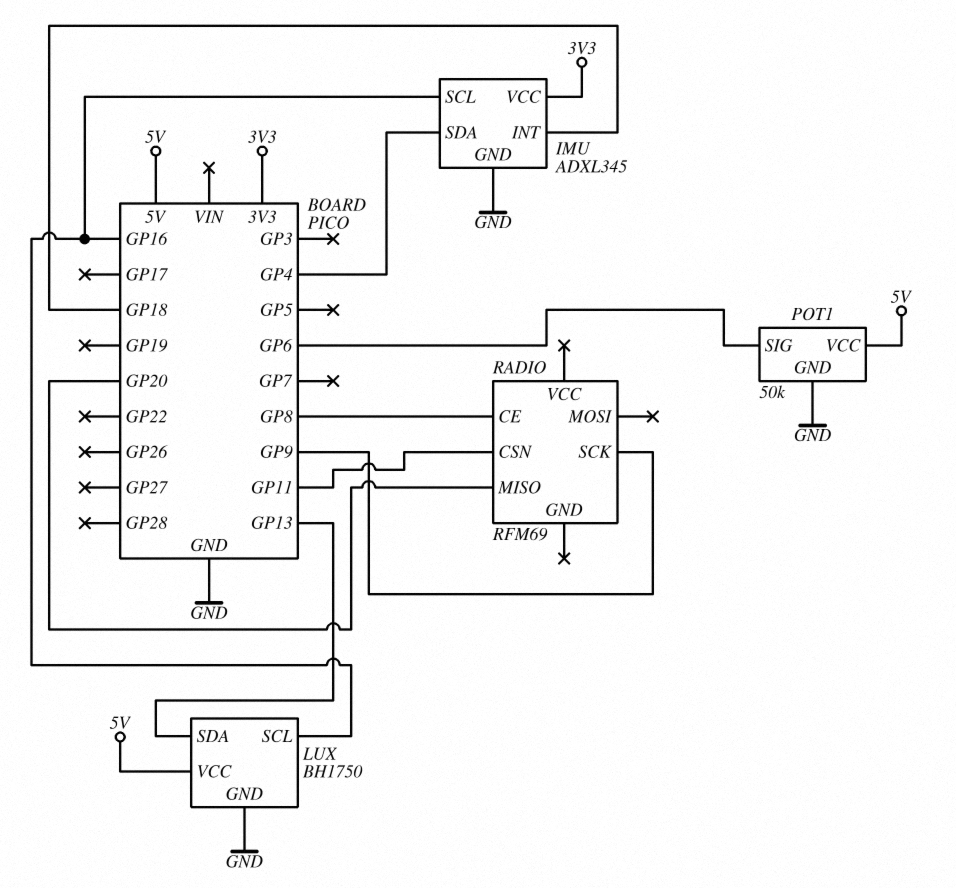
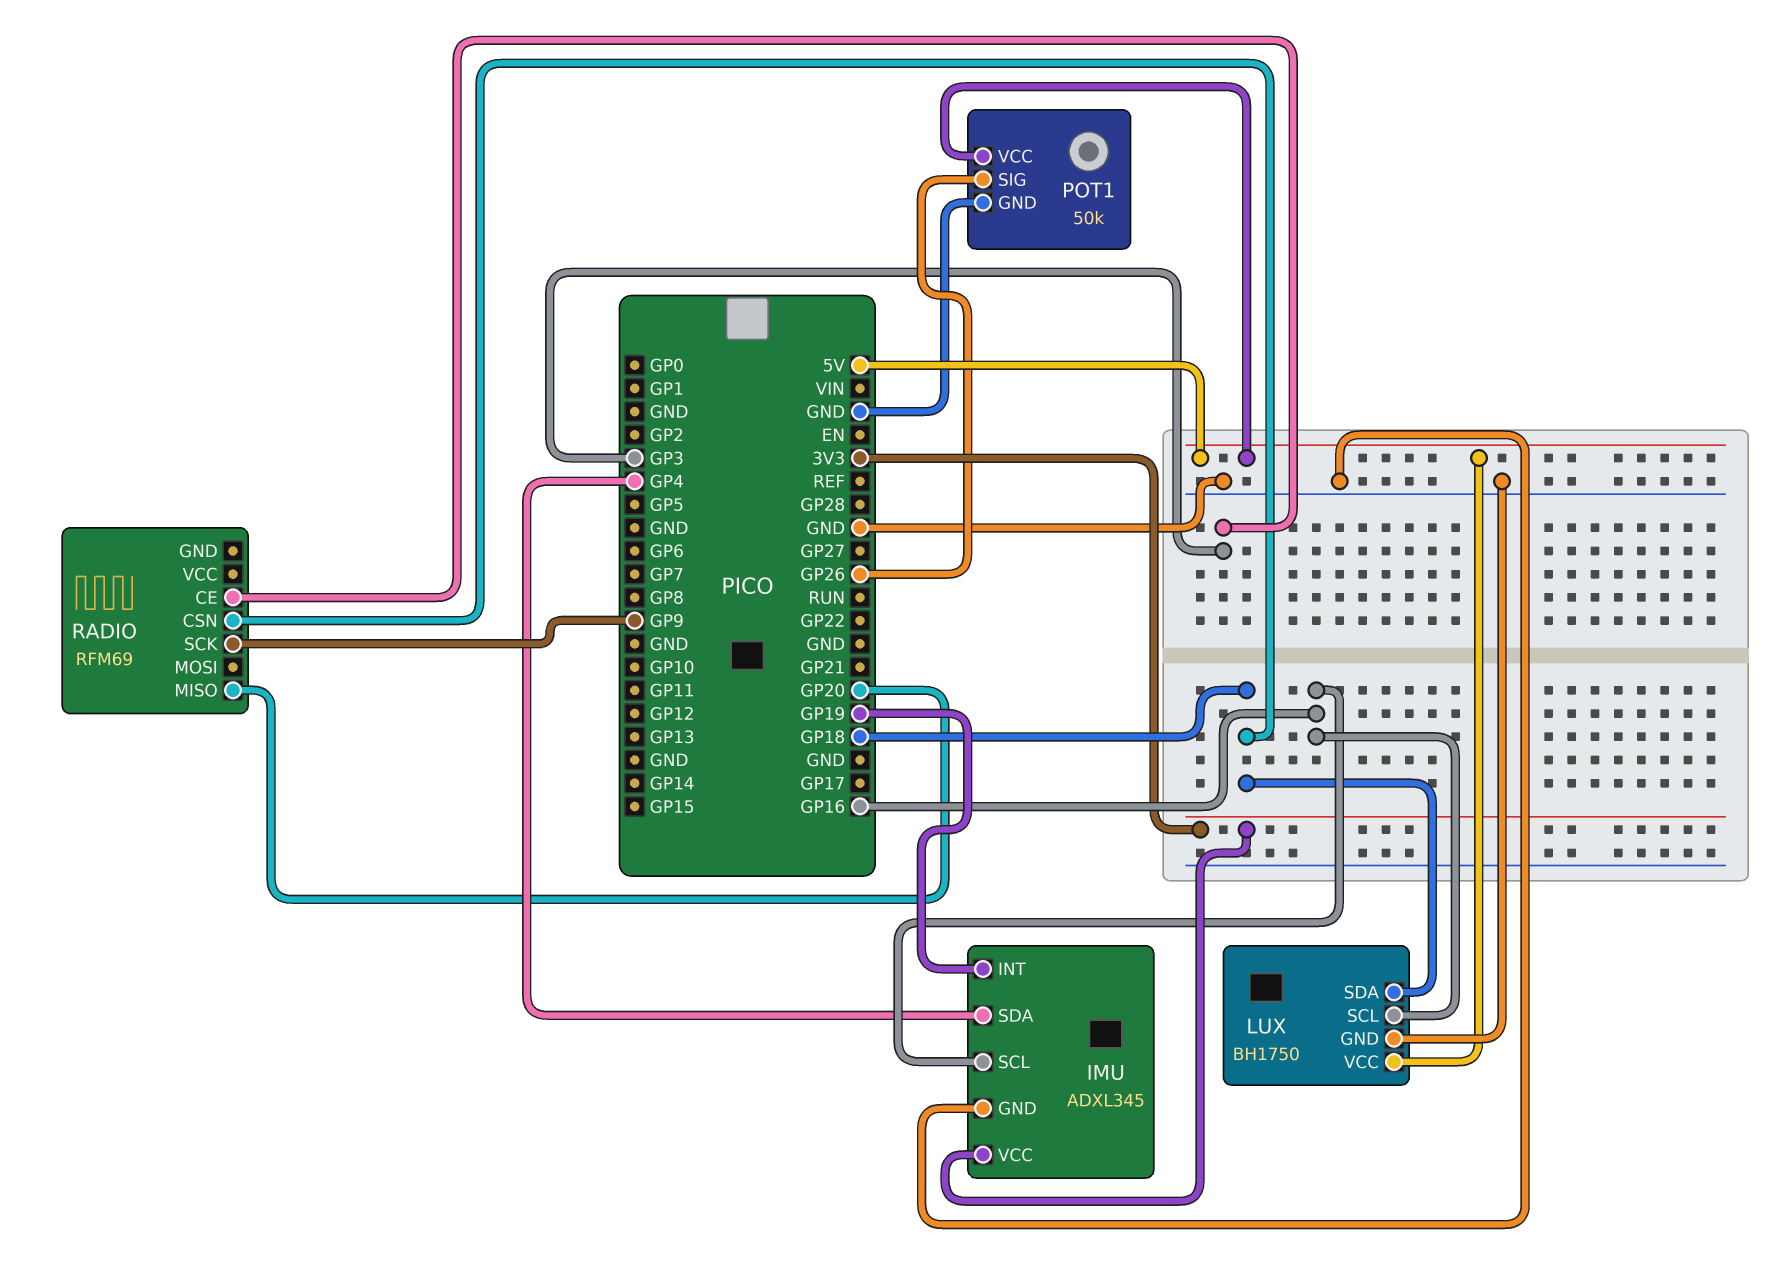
IMU pin INT: GP18 -> GP19
LUX pin SDA: GP13 -> GP18
POT1 pin SIG: GP6 -> GP26
RADIO pin CE: GP8 -> GP3
RADIO pin CSN: GP11 -> GP18

